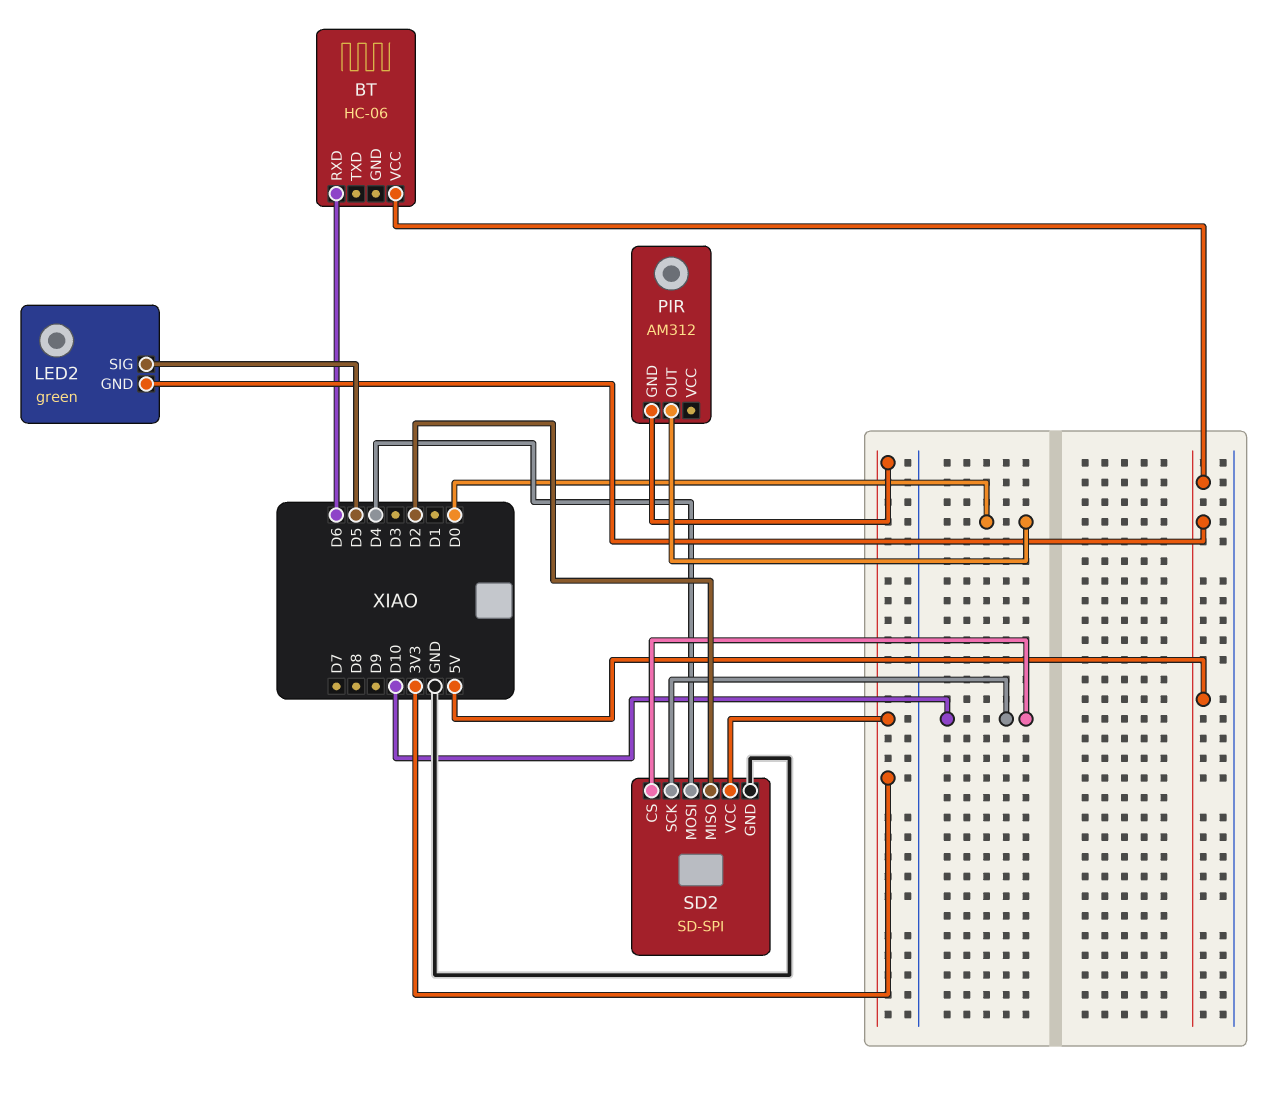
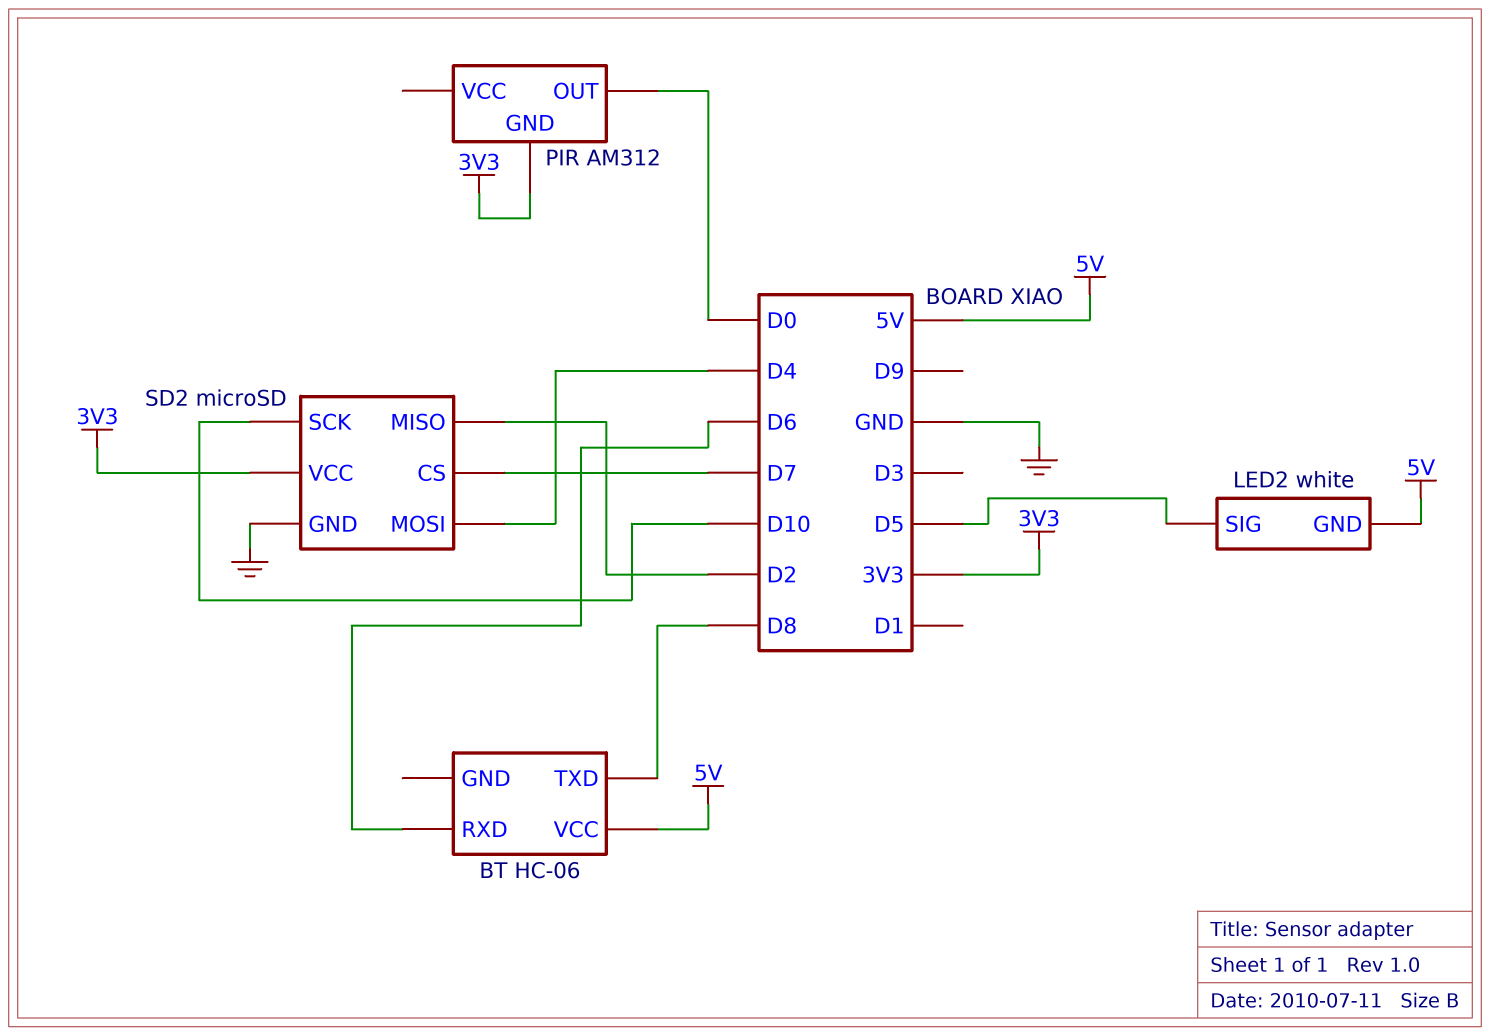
BT pin TXD: none -> D8
LED2: green -> white
SD2: SD-SPI -> microSD
SD2 pin CS: D10 -> D7

